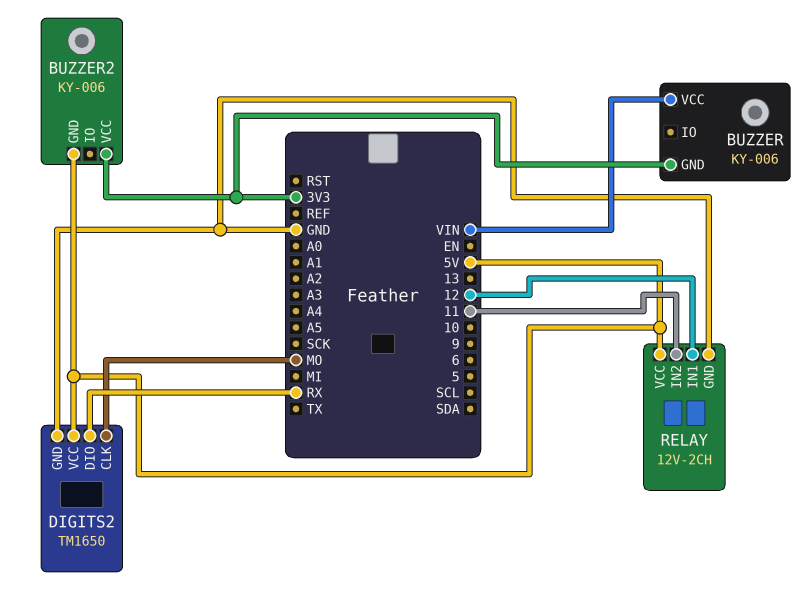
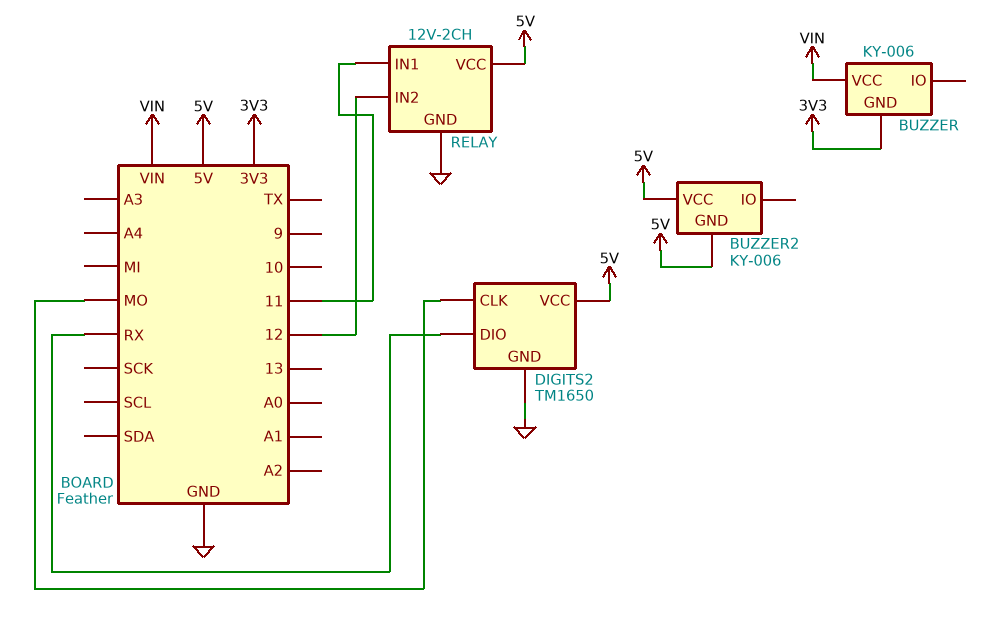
BUZZER2 pin VCC: 3V3 -> 5V
RELAY pin IN1: 12 -> 11
RELAY pin IN2: 11 -> 12

